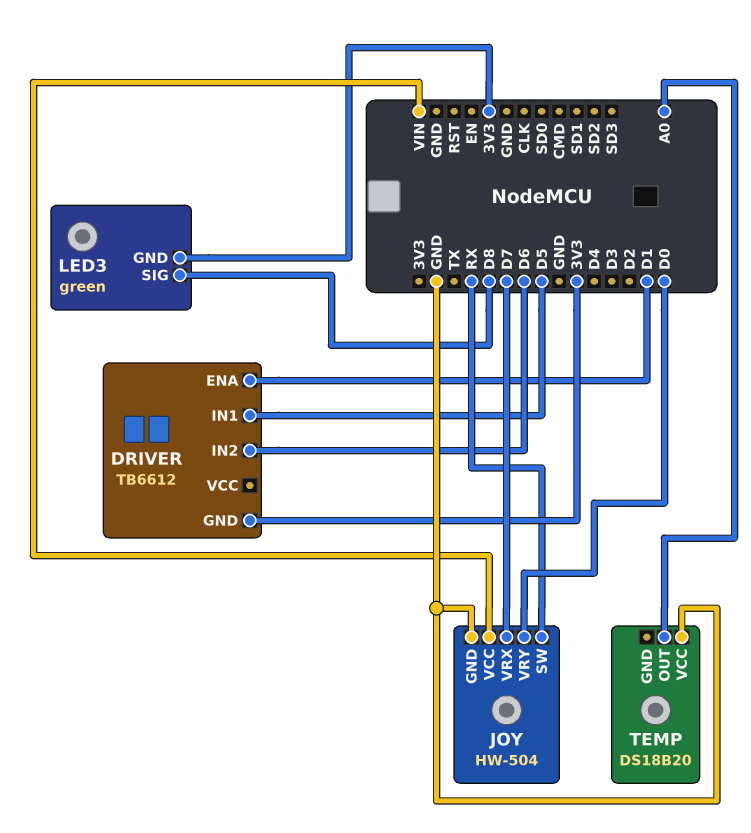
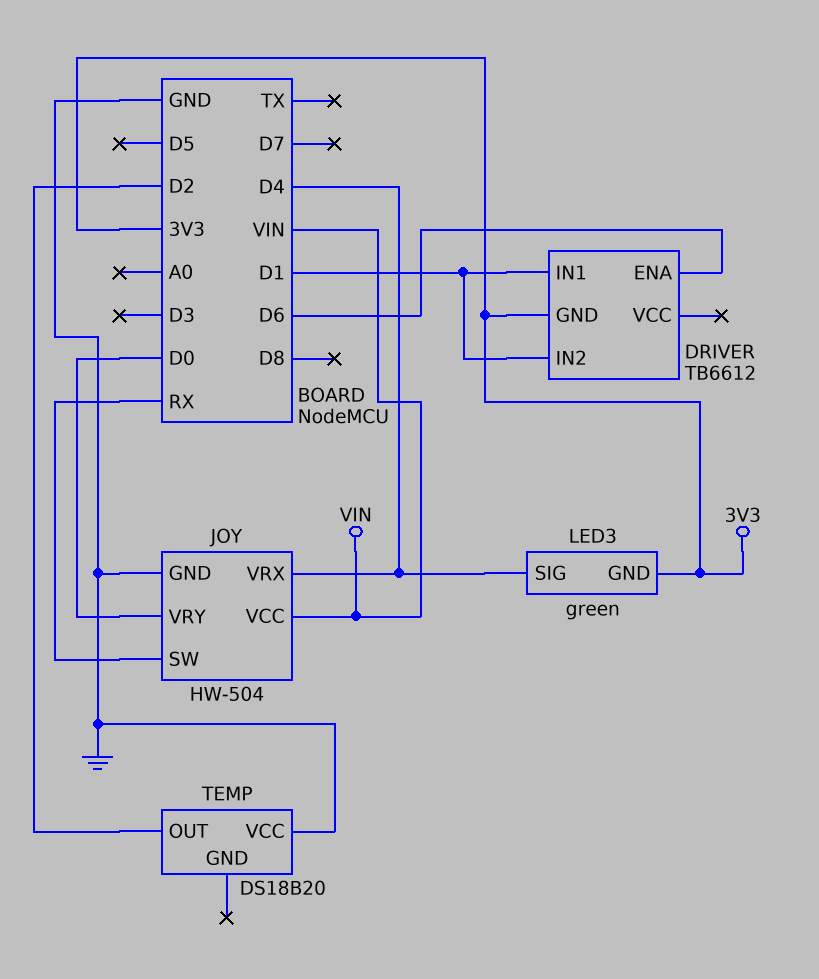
DRIVER pin ENA: D1 -> D6
DRIVER pin IN1: D5 -> D1
DRIVER pin IN2: D6 -> D1
JOY pin VRX: D7 -> D4
LED3 pin SIG: D8 -> D4
TEMP pin OUT: A0 -> D2

